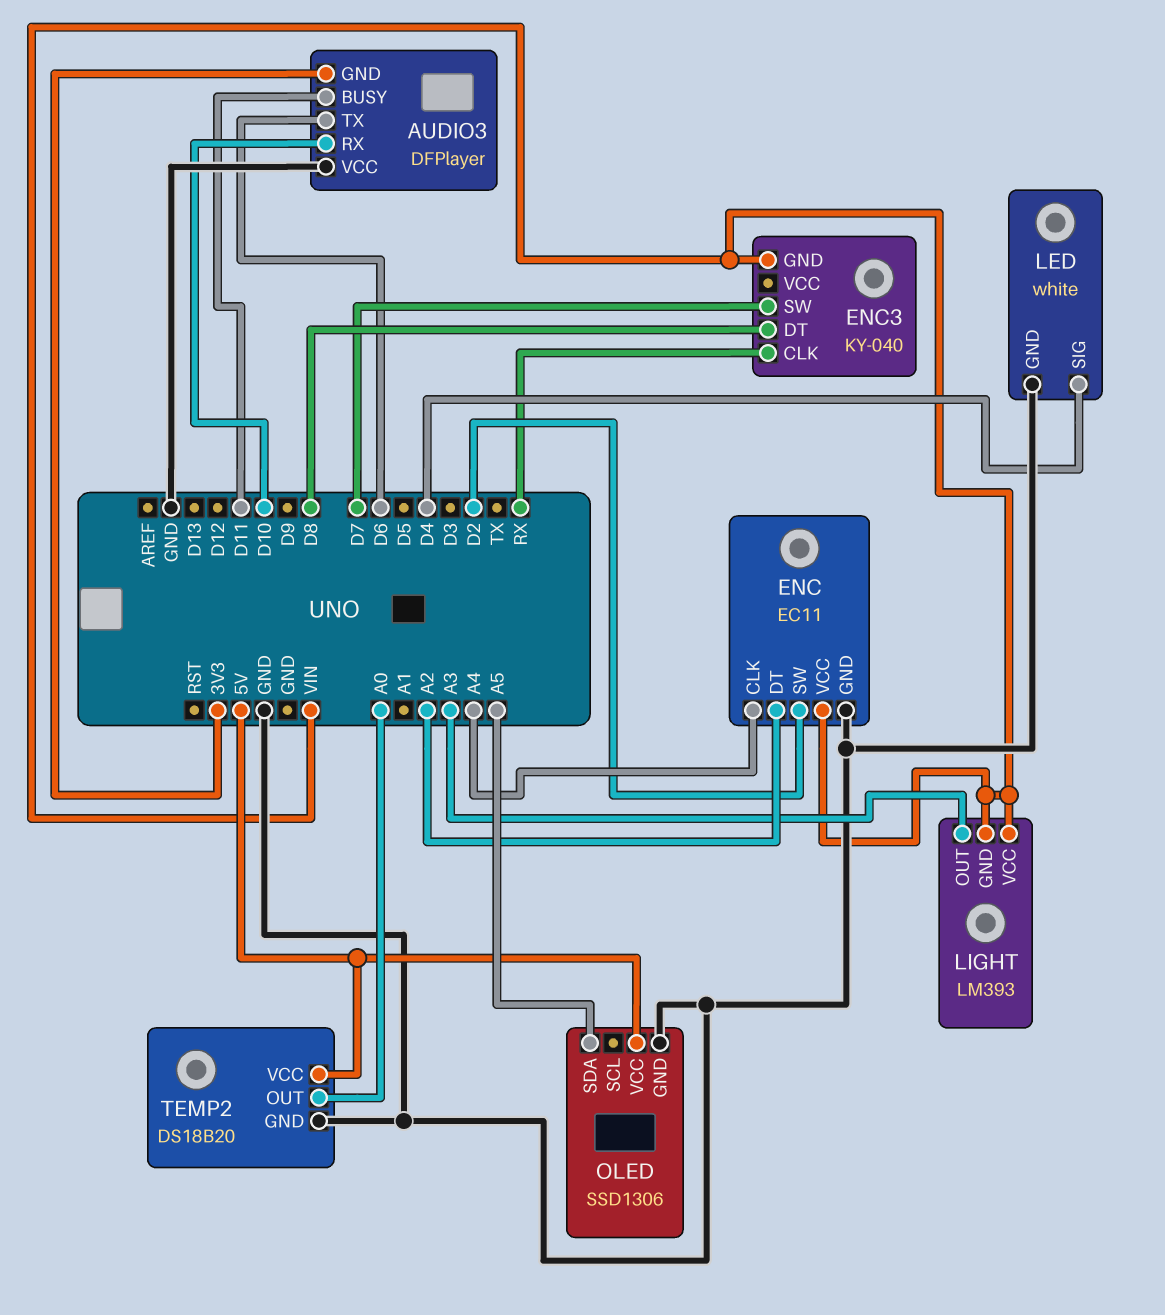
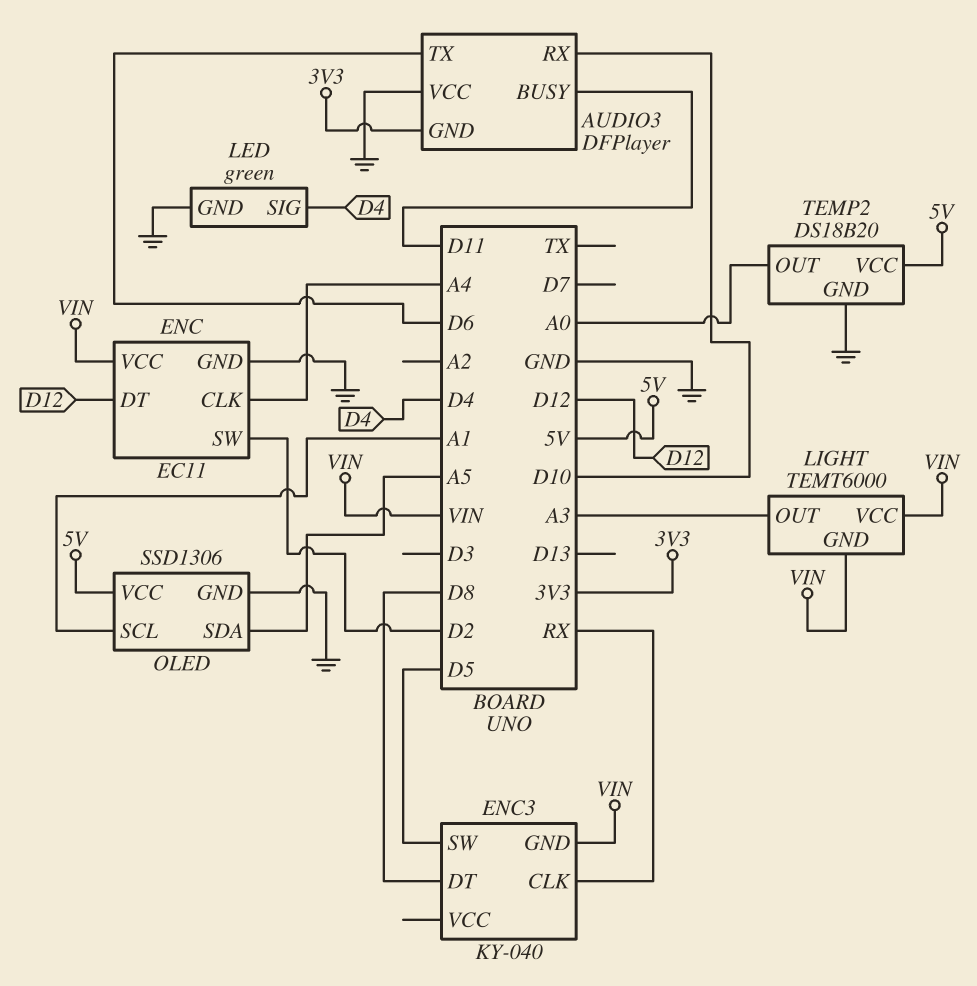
ENC pin DT: A2 -> D12
ENC3 pin SW: D7 -> D5
LED: white -> green
LIGHT: LM393 -> TEMT6000
OLED pin SCL: none -> A1

